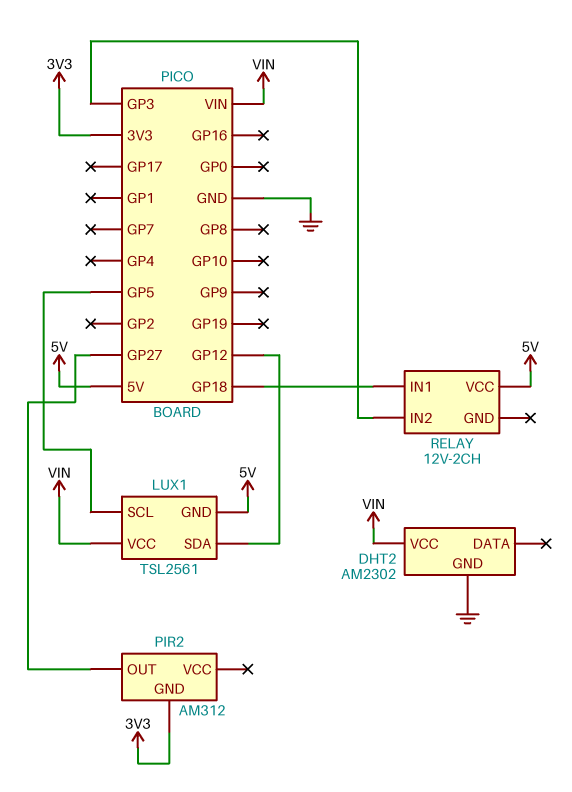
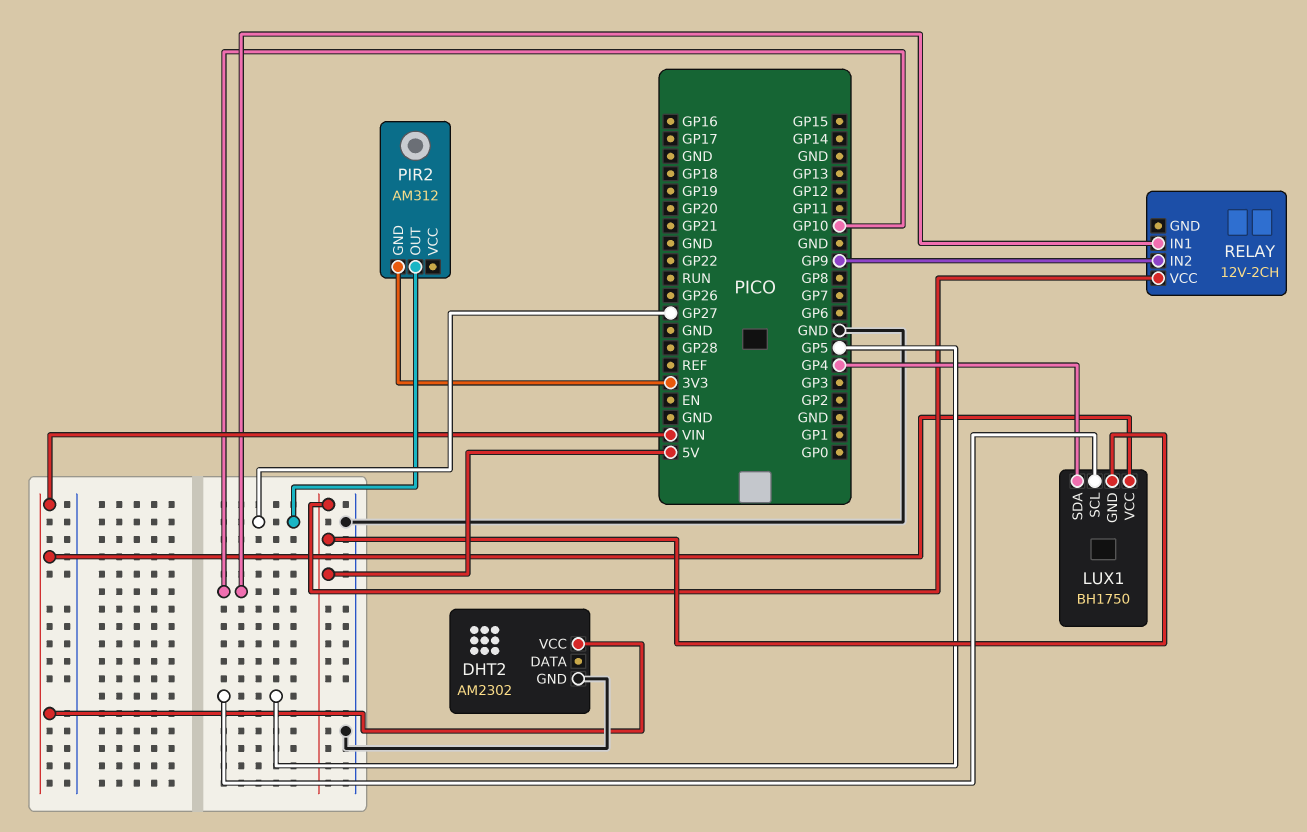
LUX1: TSL2561 -> BH1750
LUX1 pin SDA: GP12 -> GP4
RELAY pin IN1: GP18 -> GP10
RELAY pin IN2: GP3 -> GP9

